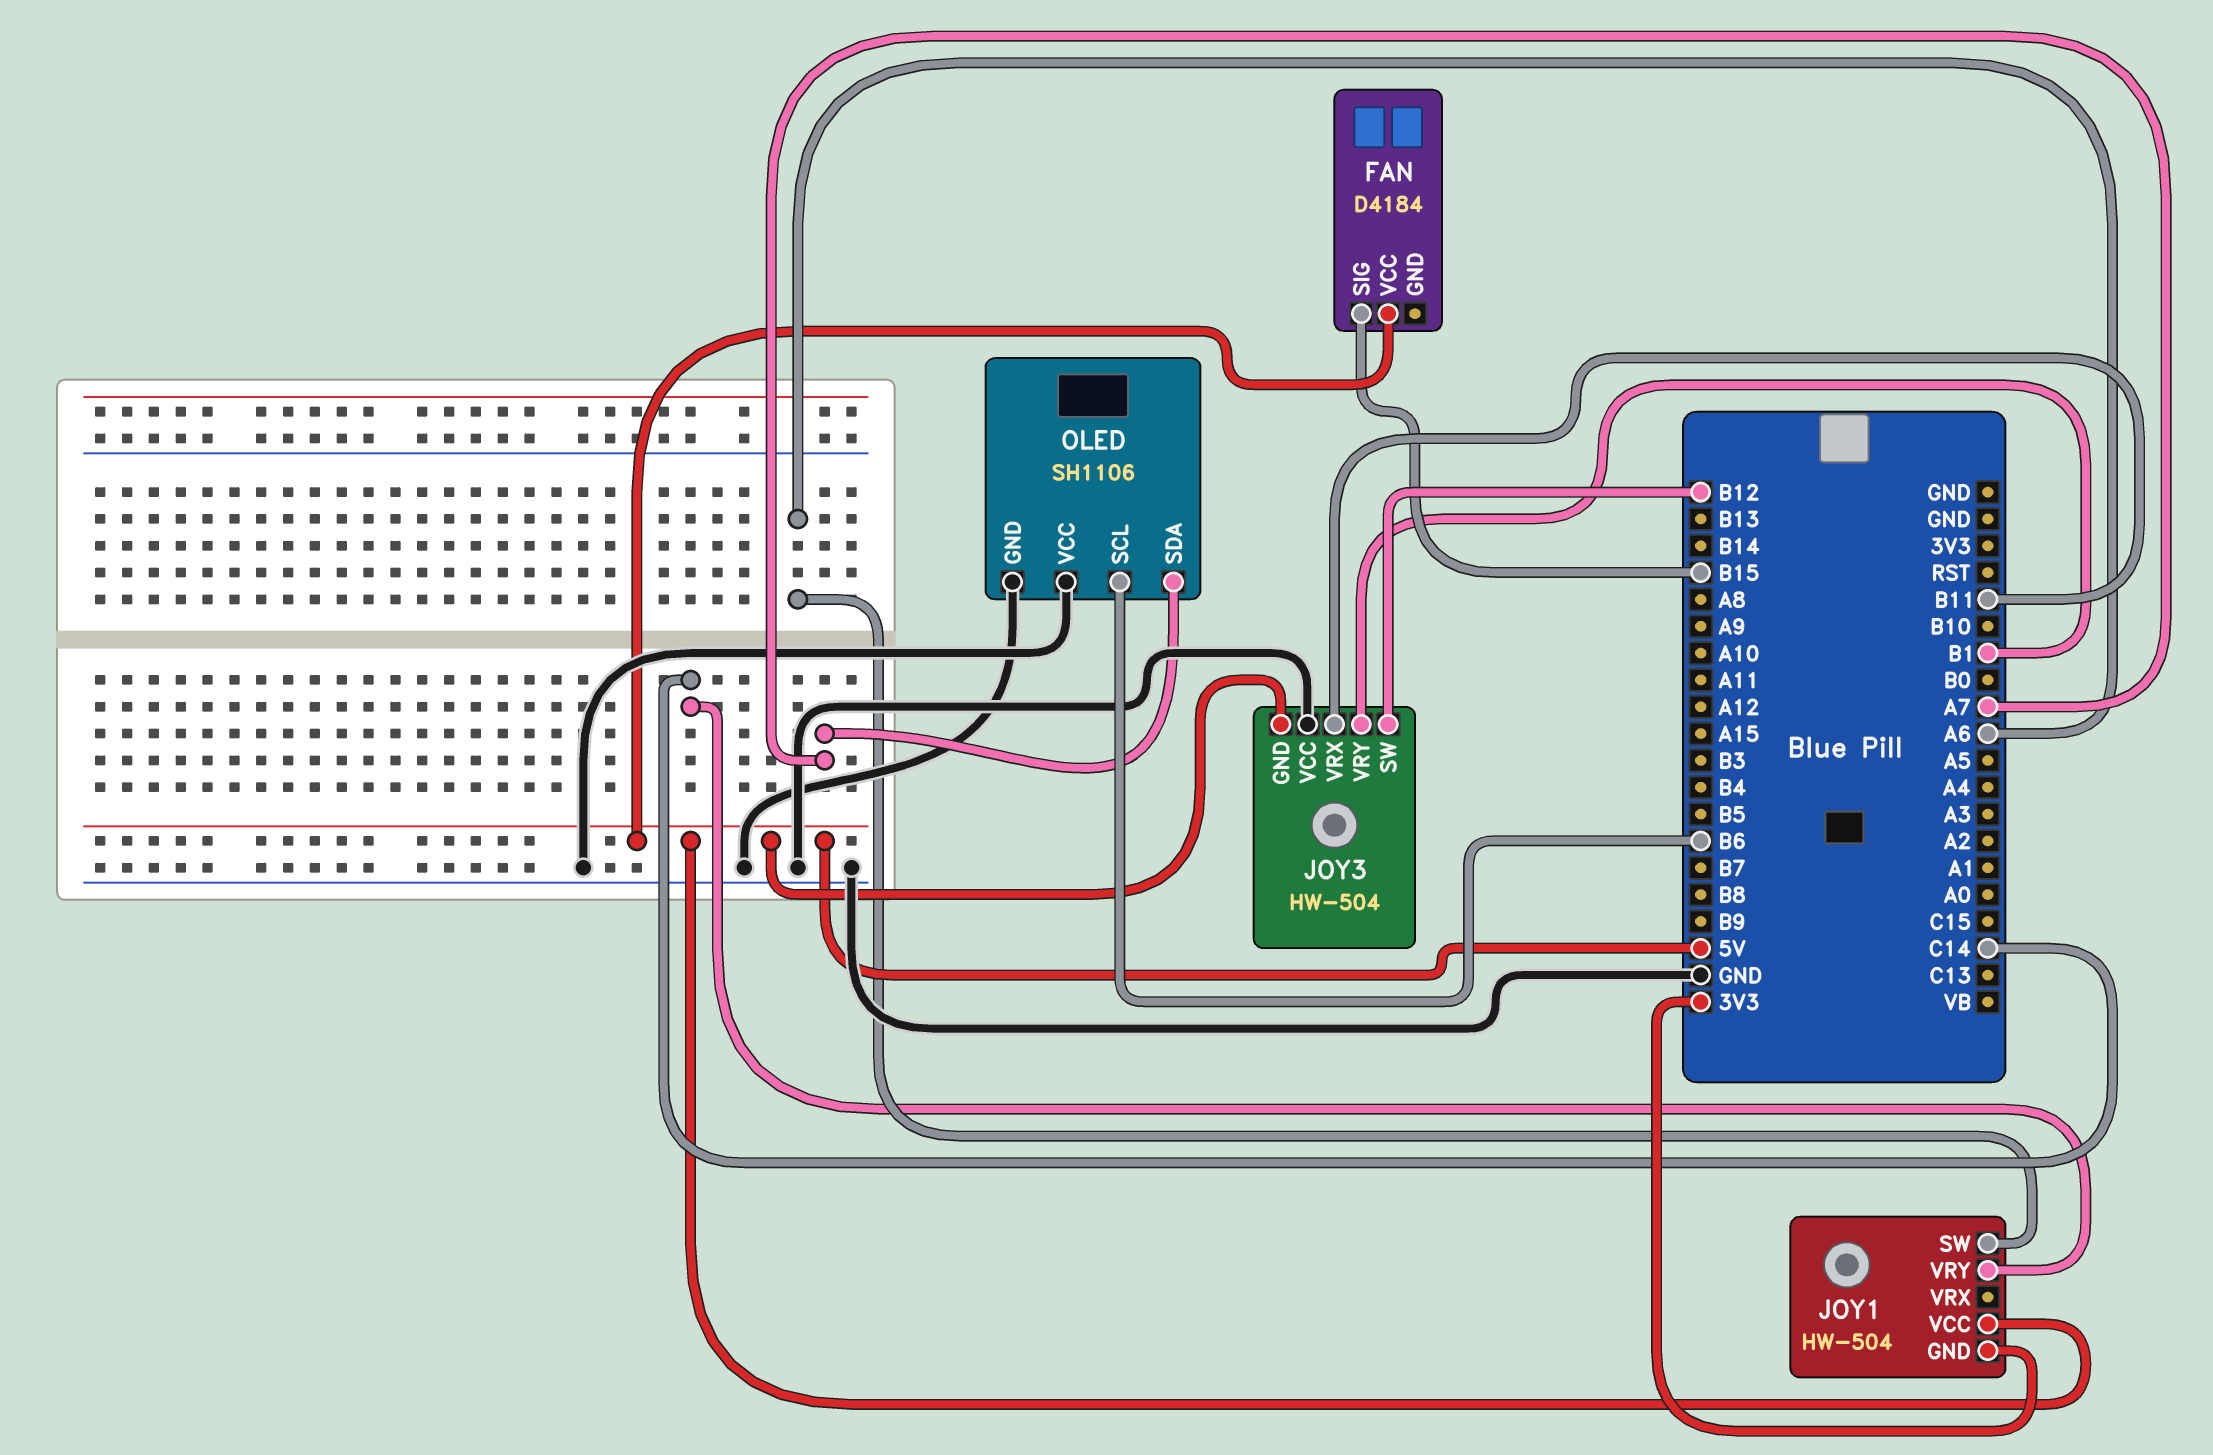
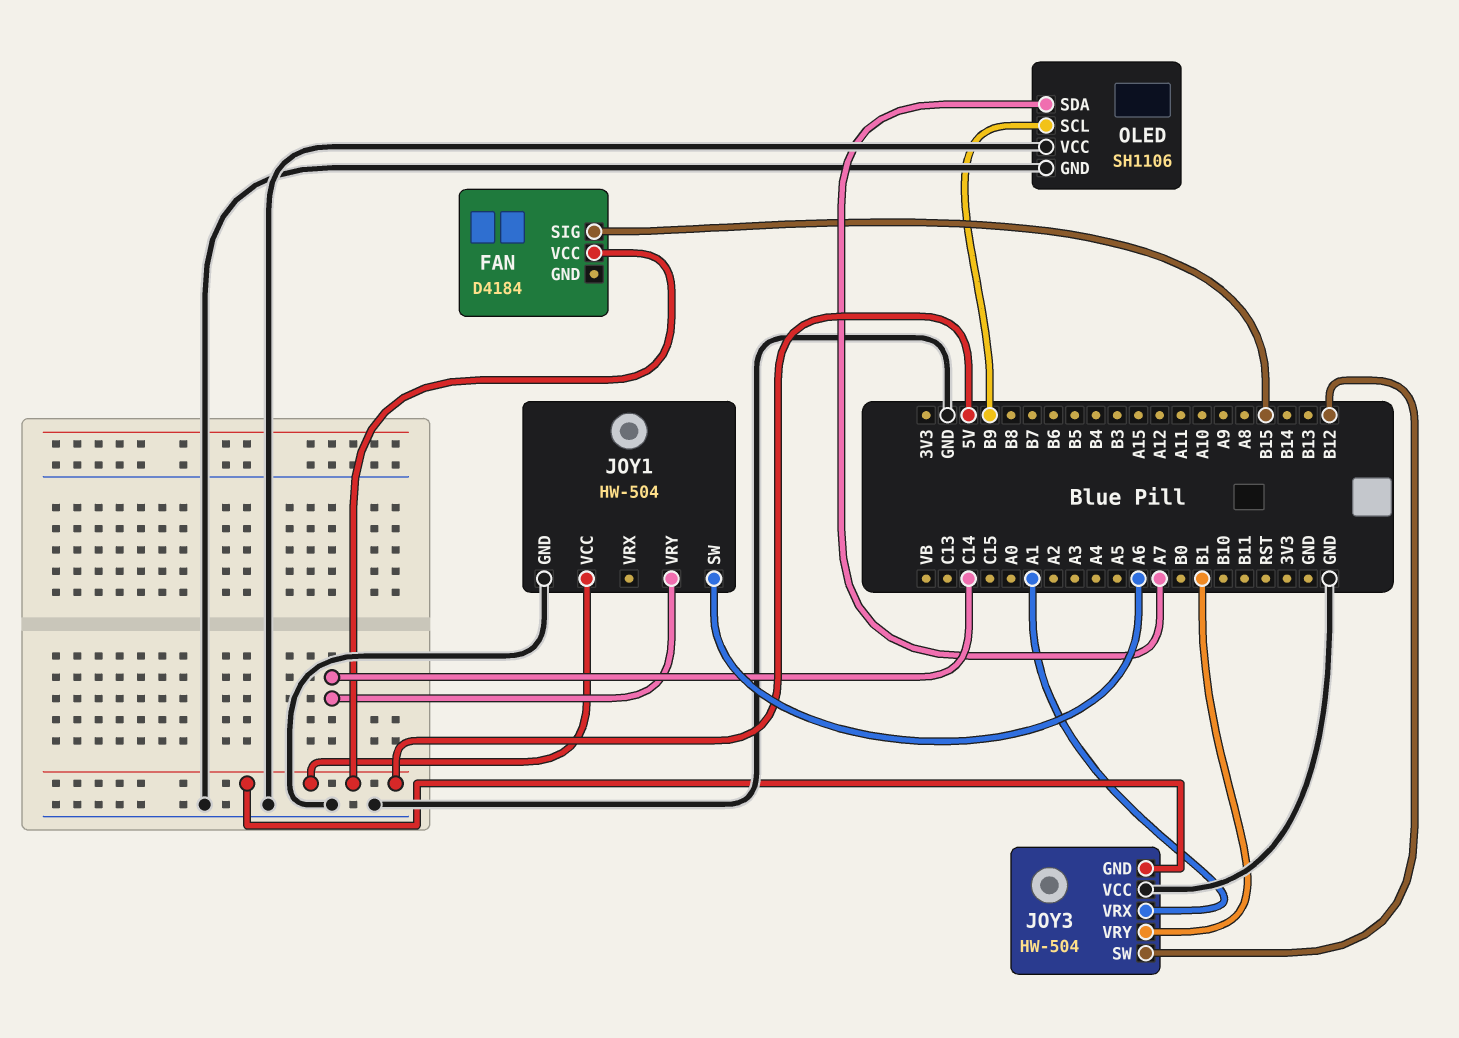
JOY1 pin GND: 3V3 -> GND
JOY3 pin VRX: B11 -> A1
OLED pin SCL: B6 -> B9

